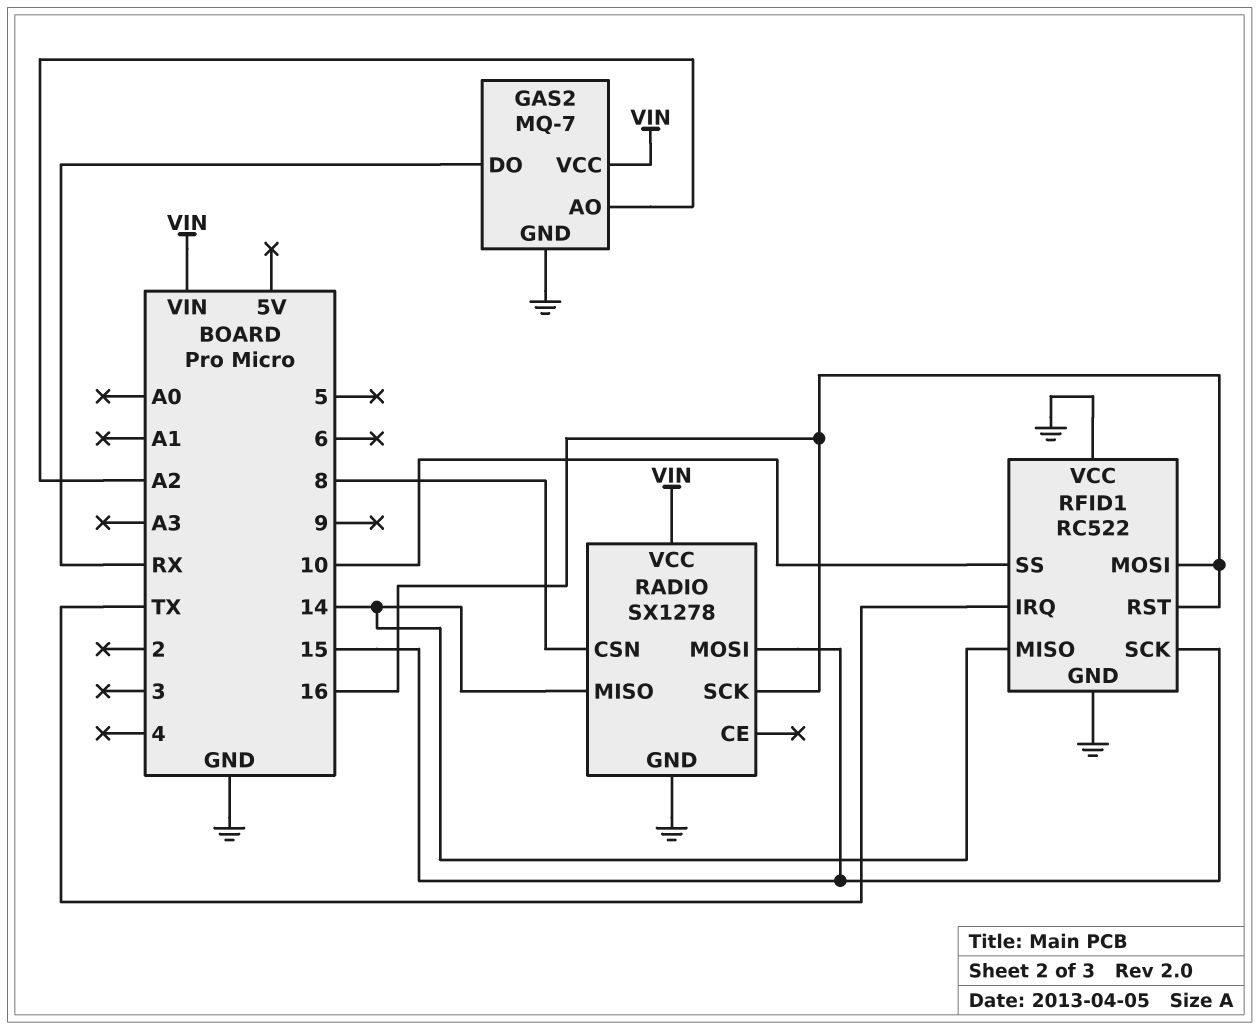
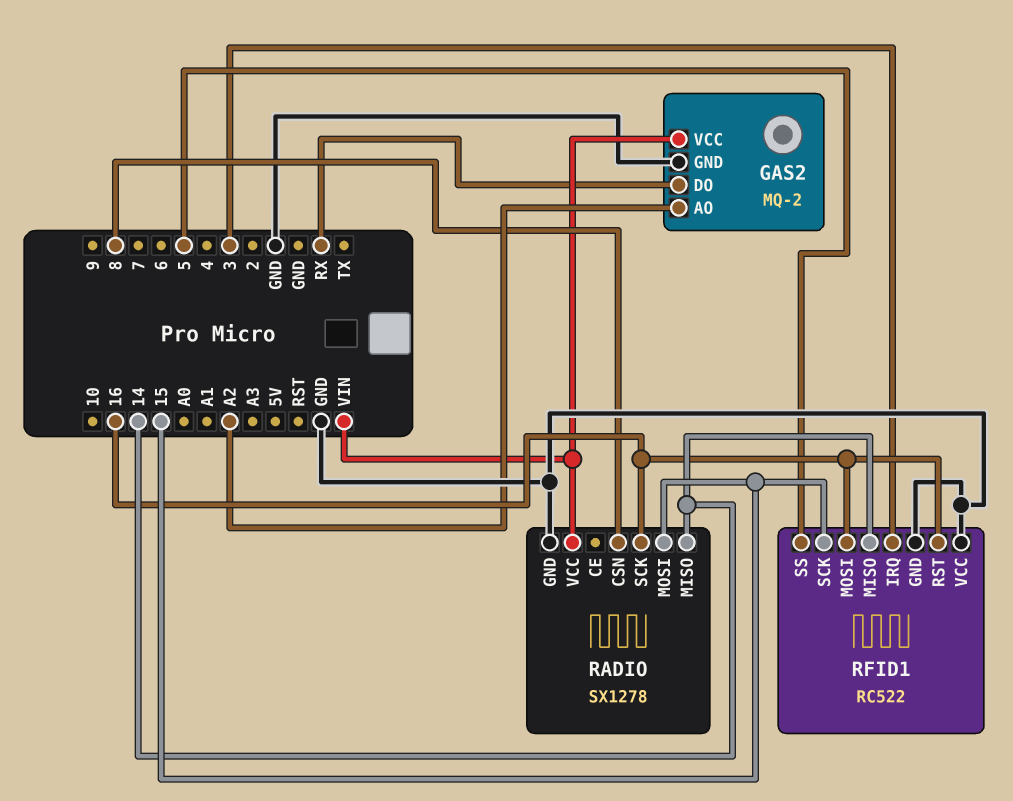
GAS2: MQ-7 -> MQ-2
RFID1 pin IRQ: TX -> 3
RFID1 pin SS: 10 -> 5

